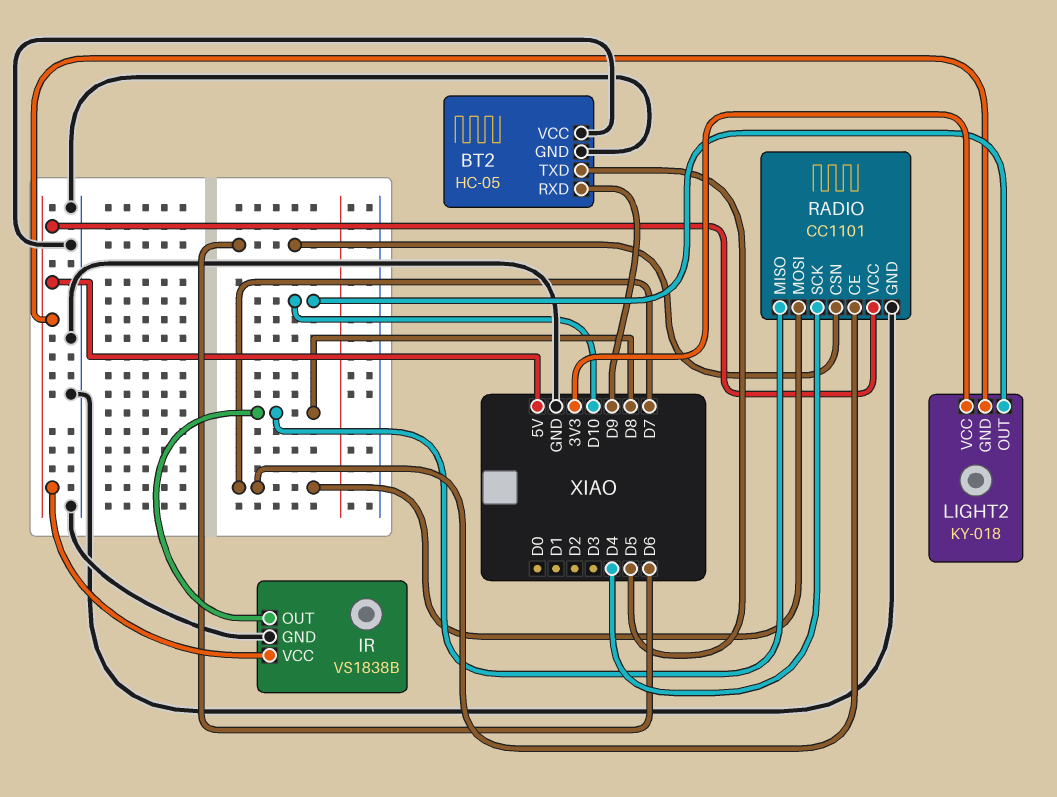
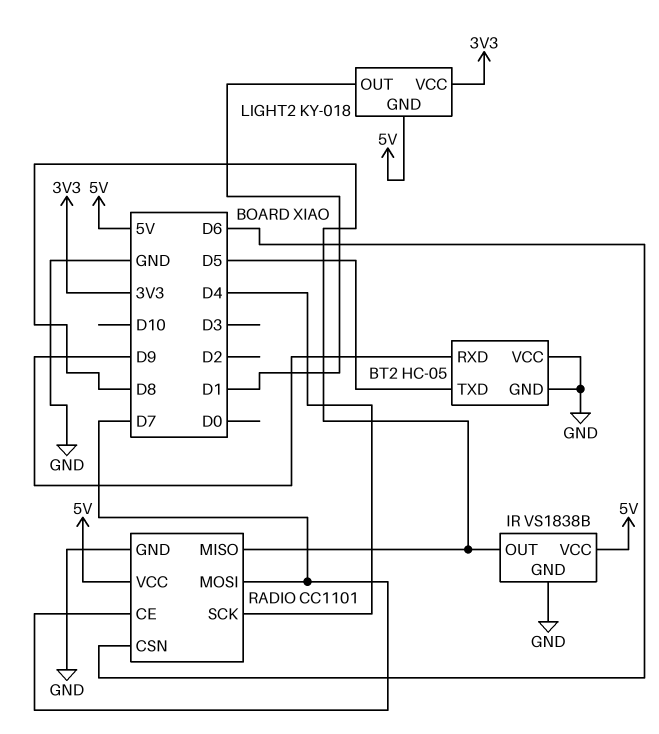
LIGHT2 pin OUT: D10 -> D1

